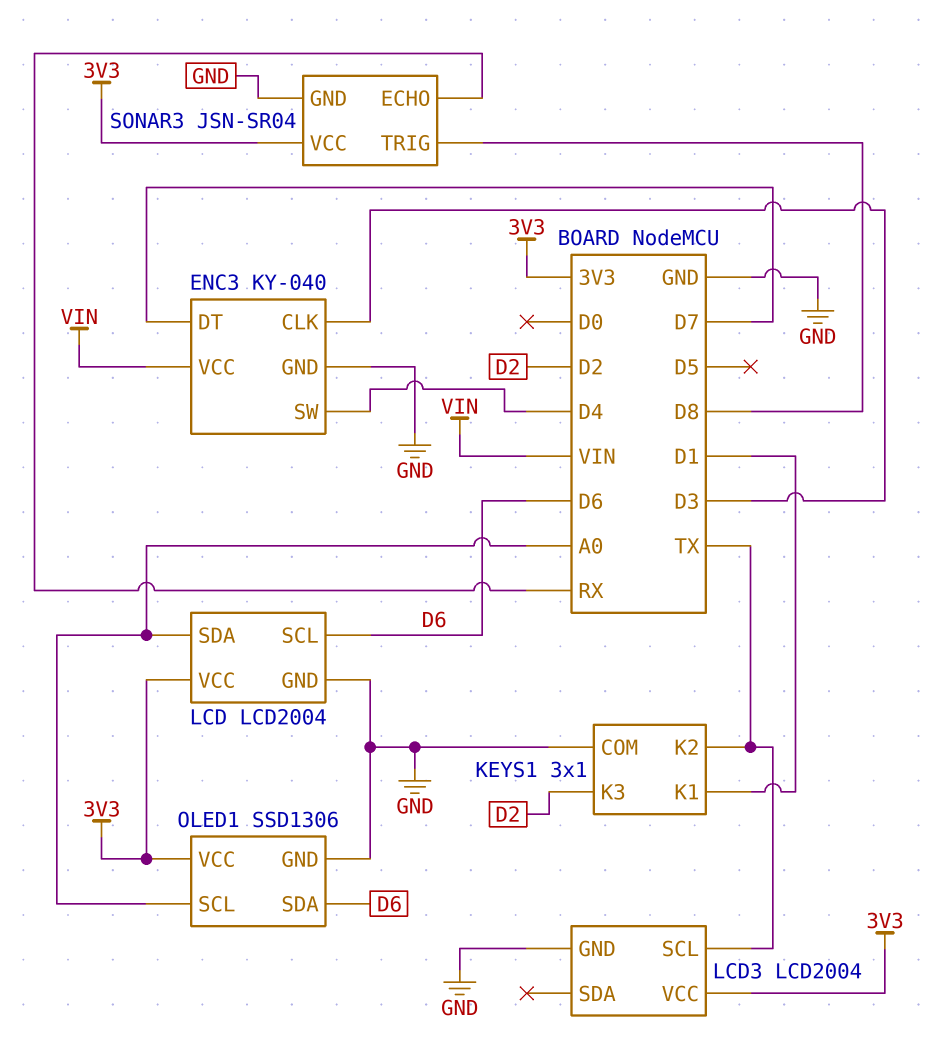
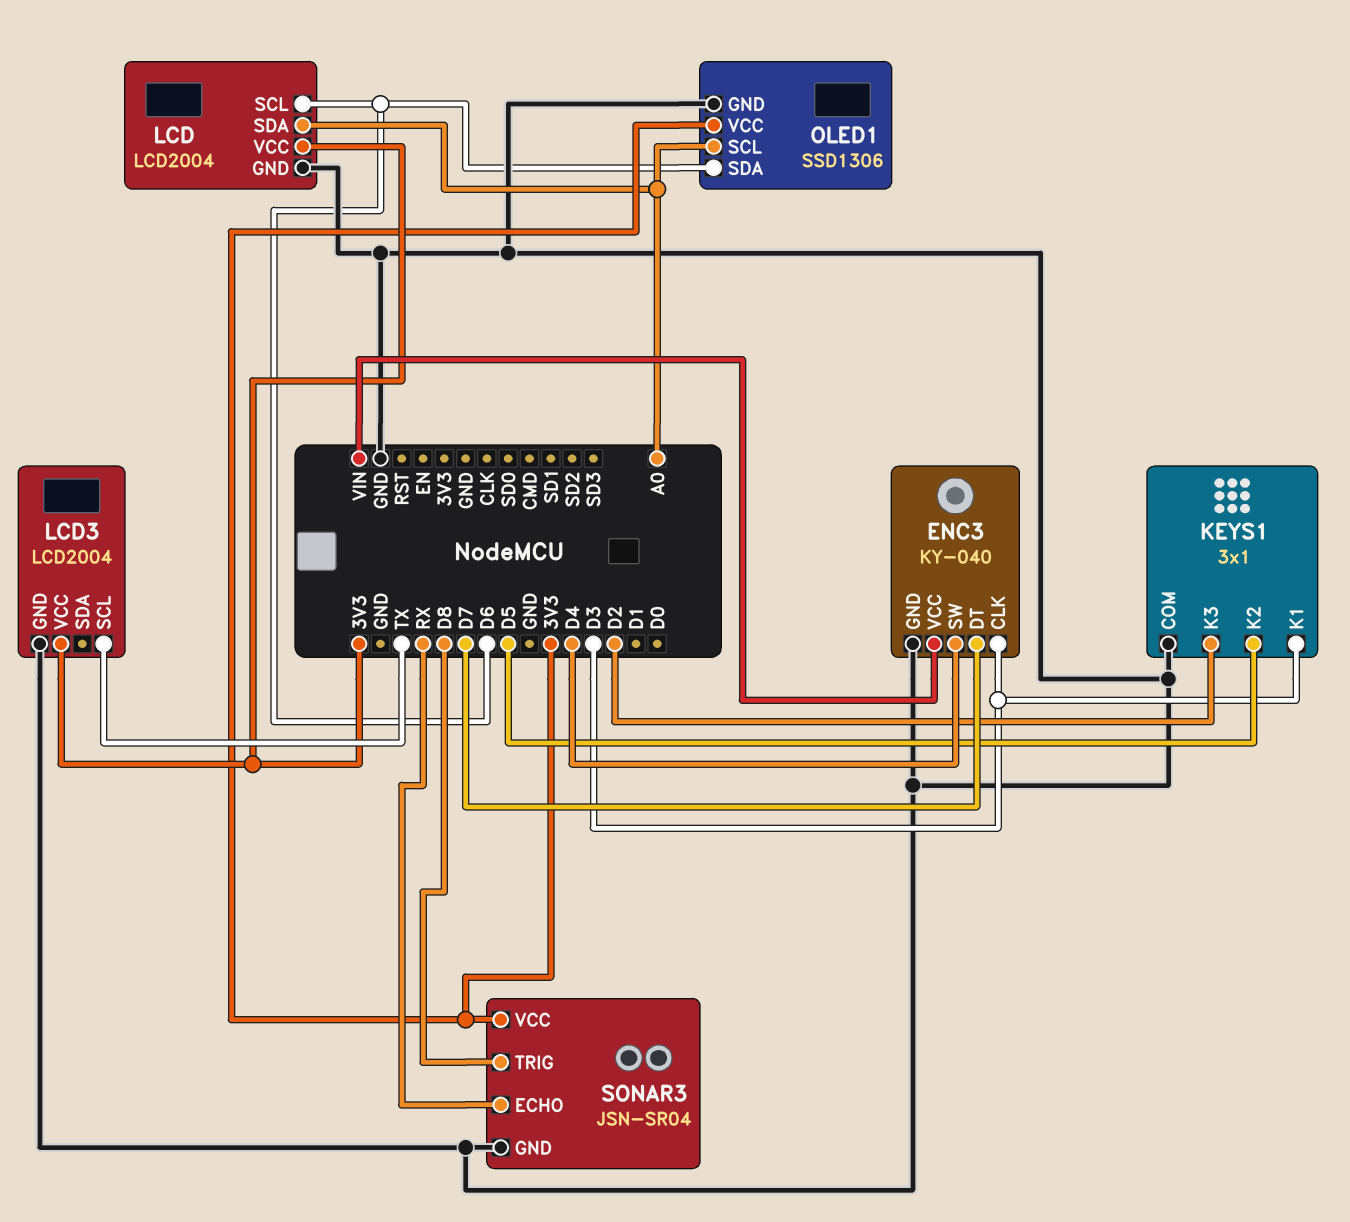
KEYS1 pin K1: D1 -> D3
KEYS1 pin K2: TX -> D5

